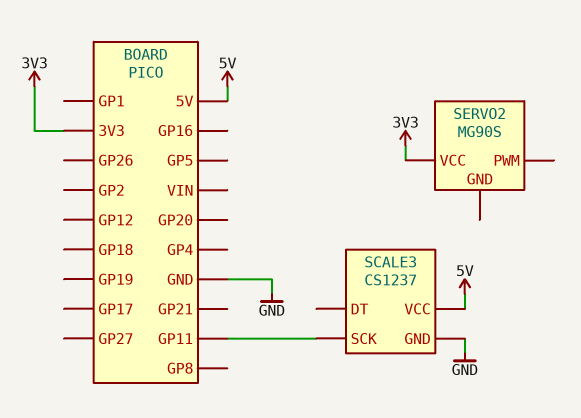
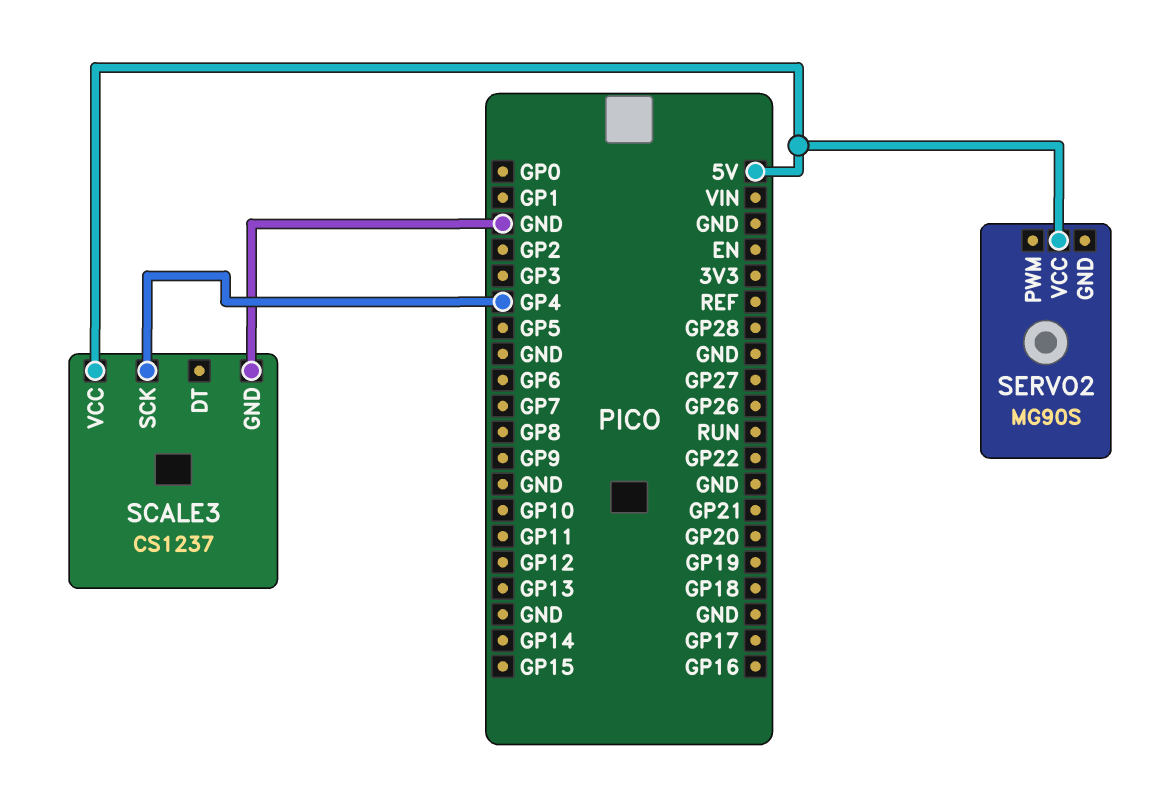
SCALE3 pin SCK: GP11 -> GP4
SERVO2 pin VCC: 3V3 -> 5V

